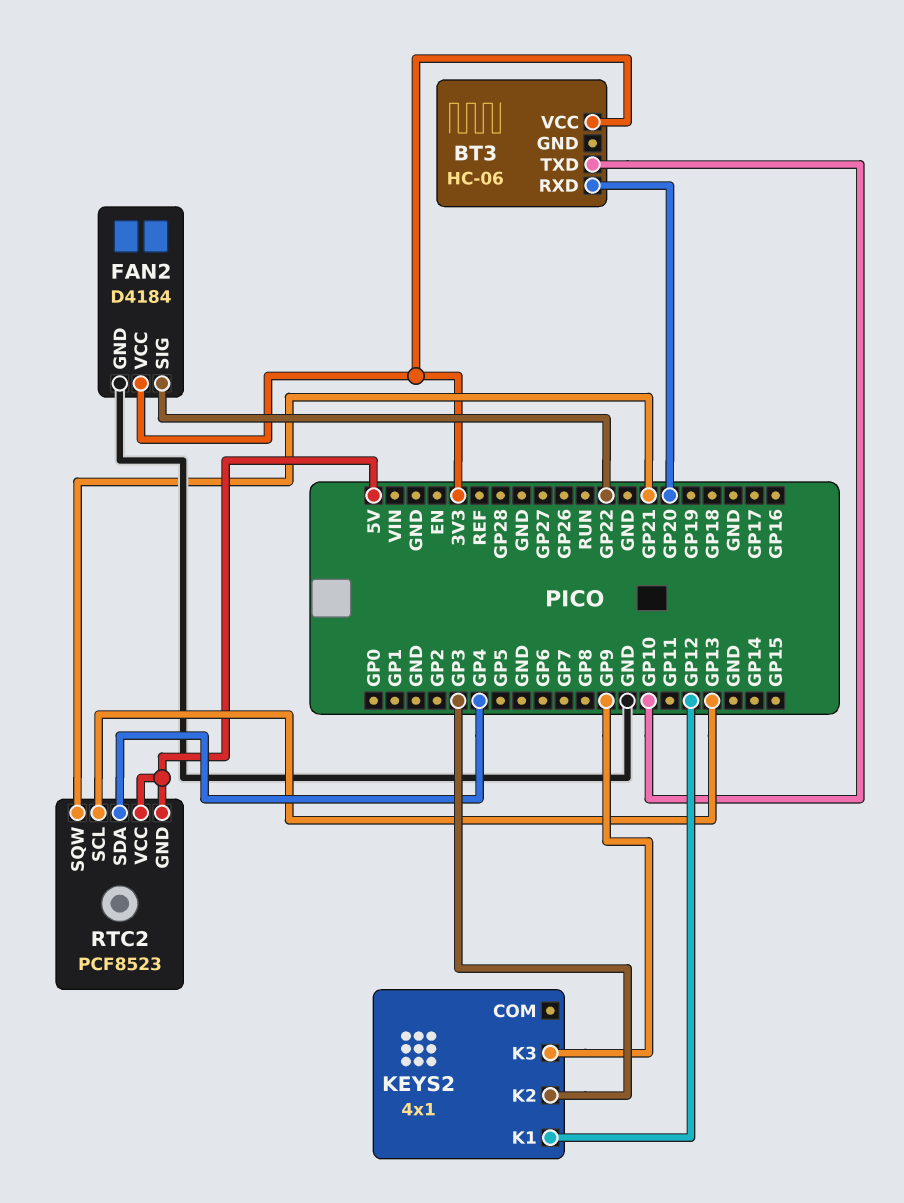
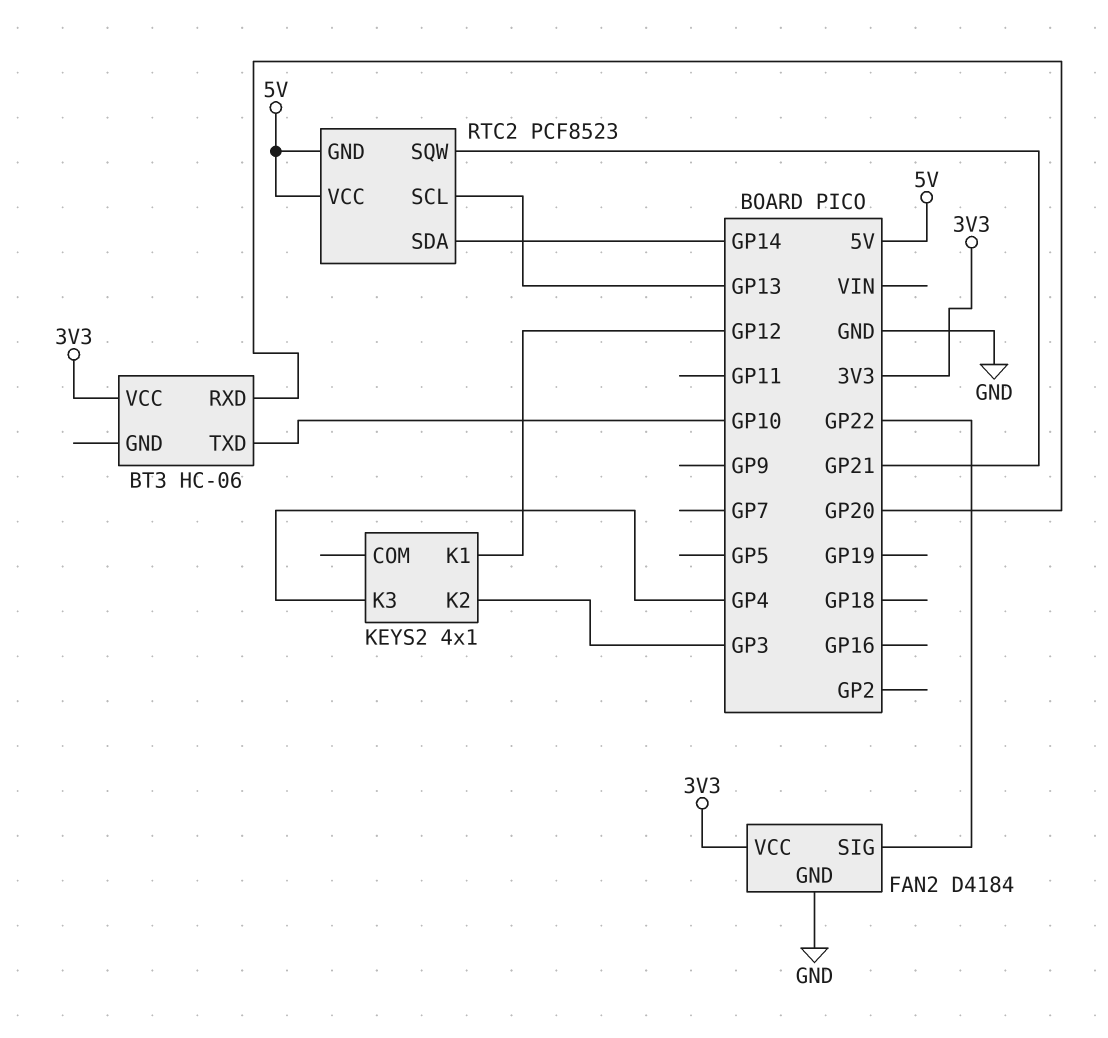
KEYS2 pin K3: GP9 -> GP4
RTC2 pin SDA: GP4 -> GP14

